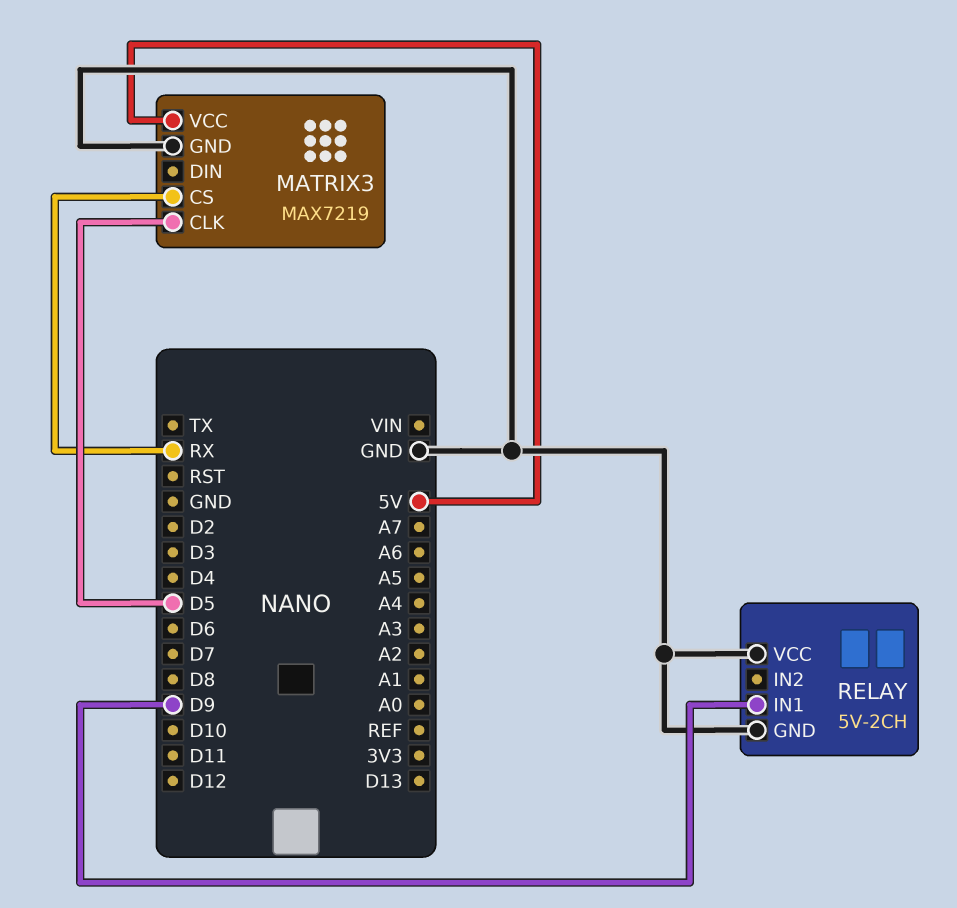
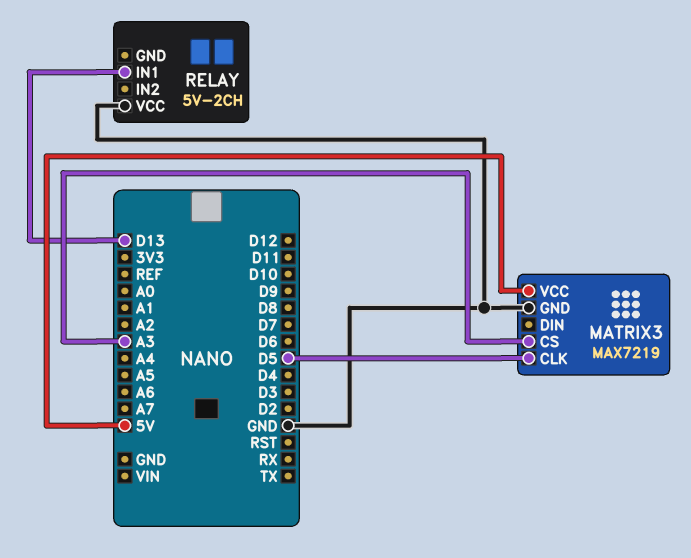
MATRIX3 pin CS: RX -> A3
RELAY pin GND: GND -> none
RELAY pin IN1: D9 -> D13

